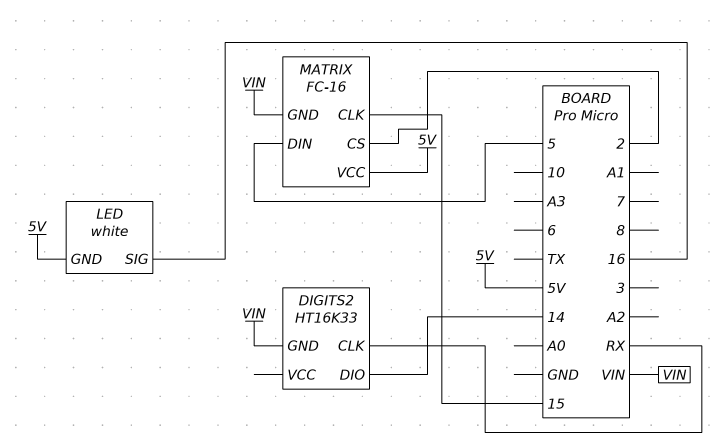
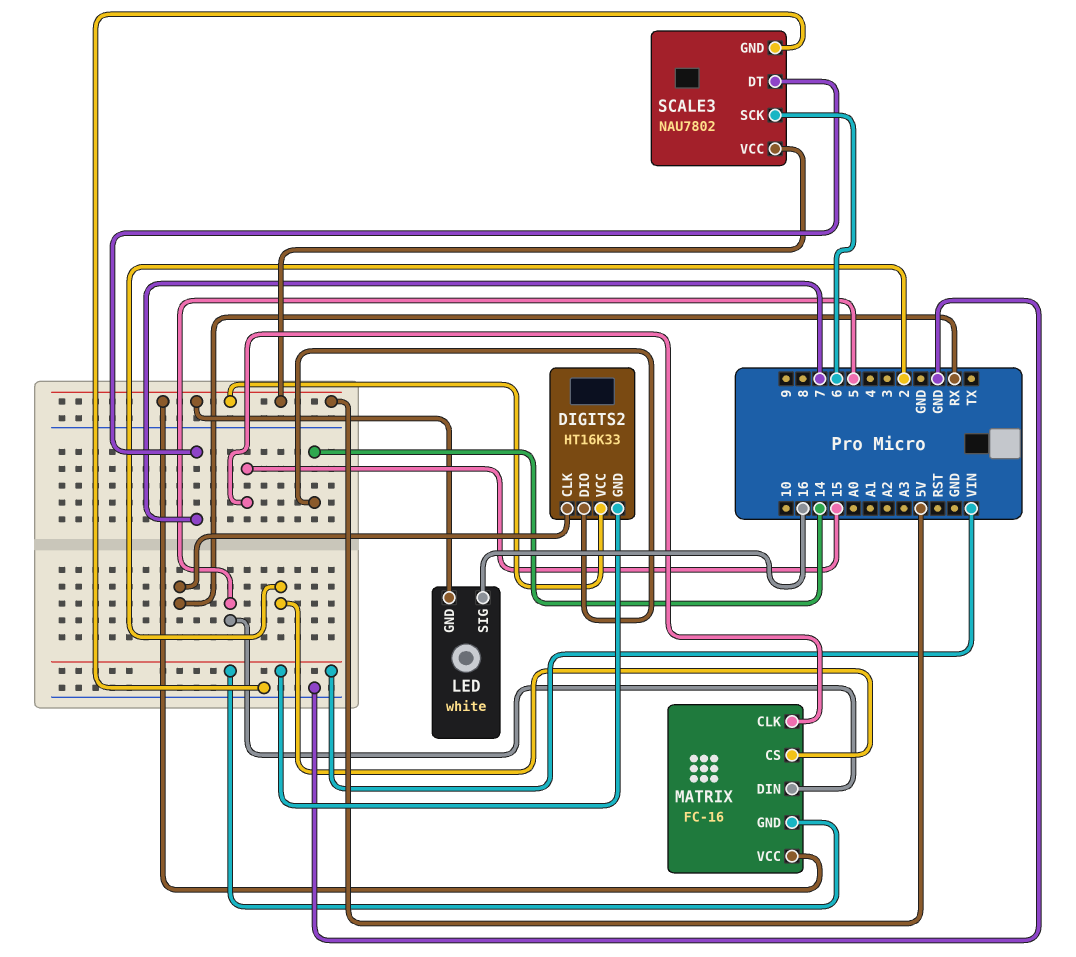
DIGITS2 pin VCC: none -> 5V
SCALE3: none -> NAU7802
SCALE3 pin DT: none -> 7
SCALE3 pin GND: none -> GND
SCALE3 pin SCK: none -> 6
SCALE3 pin VCC: none -> 5V

